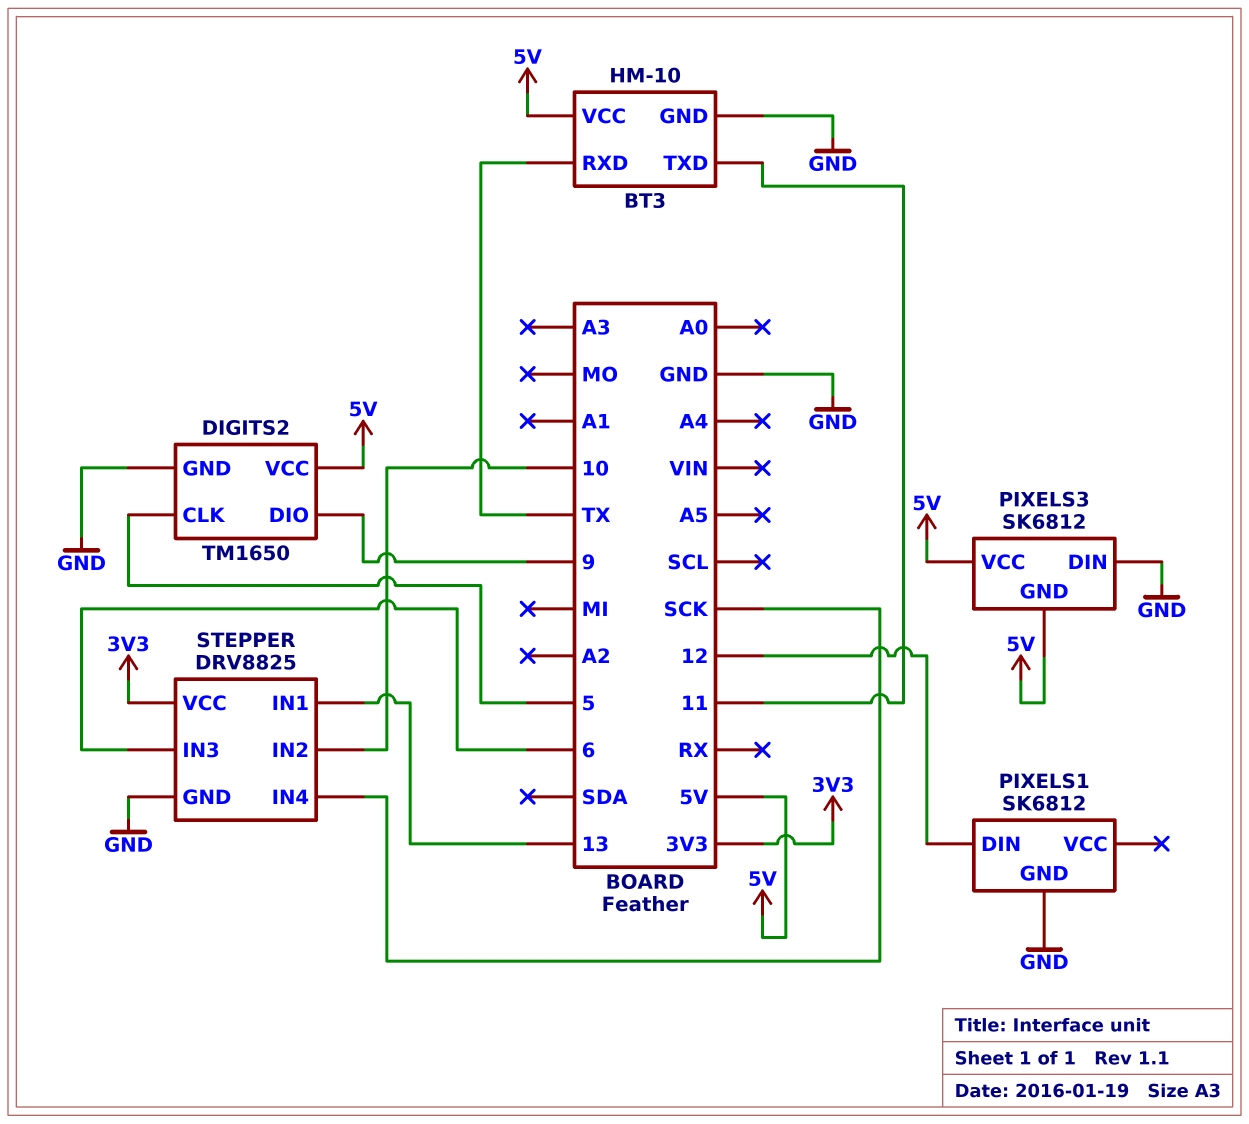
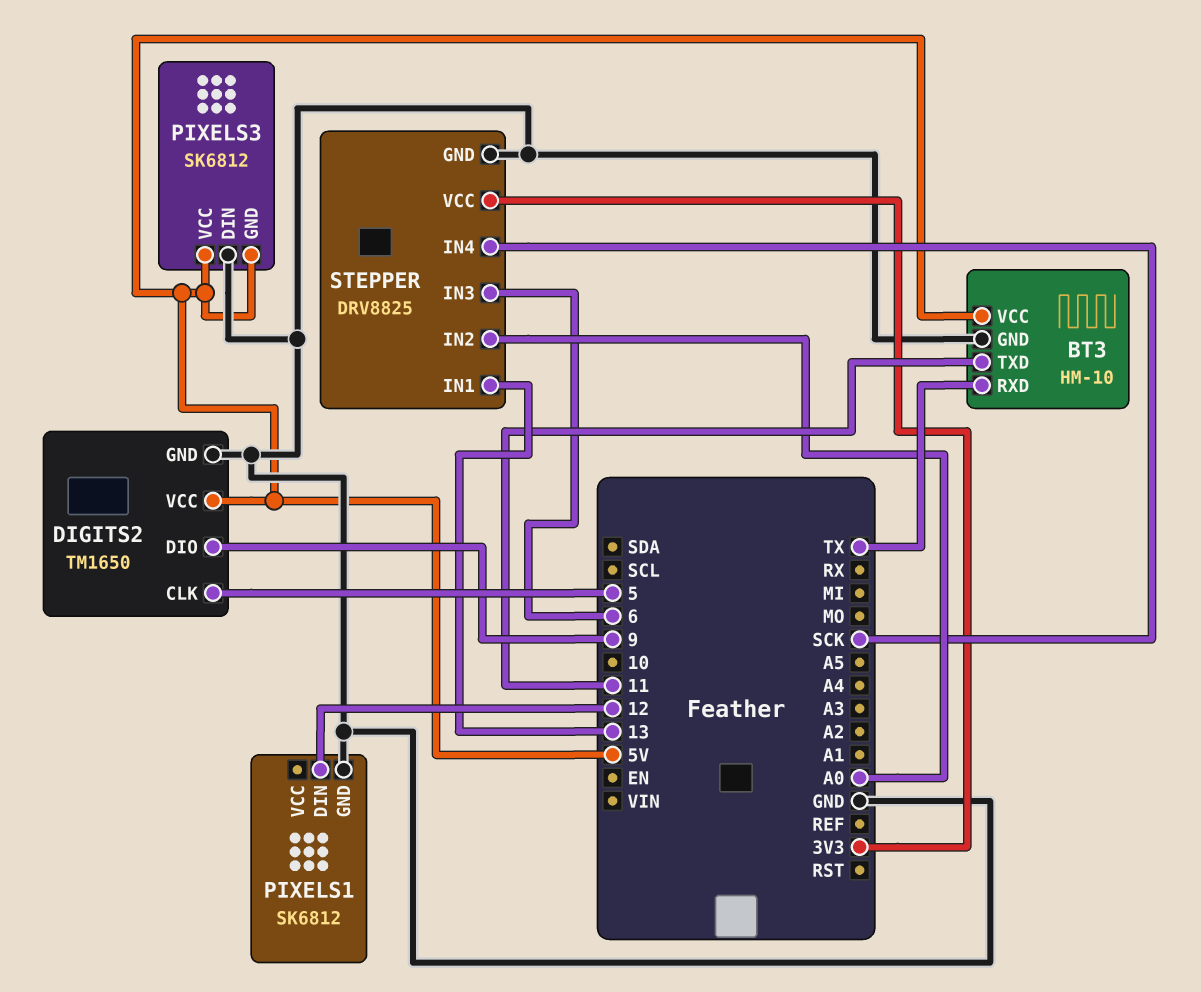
STEPPER pin IN2: 10 -> A0

